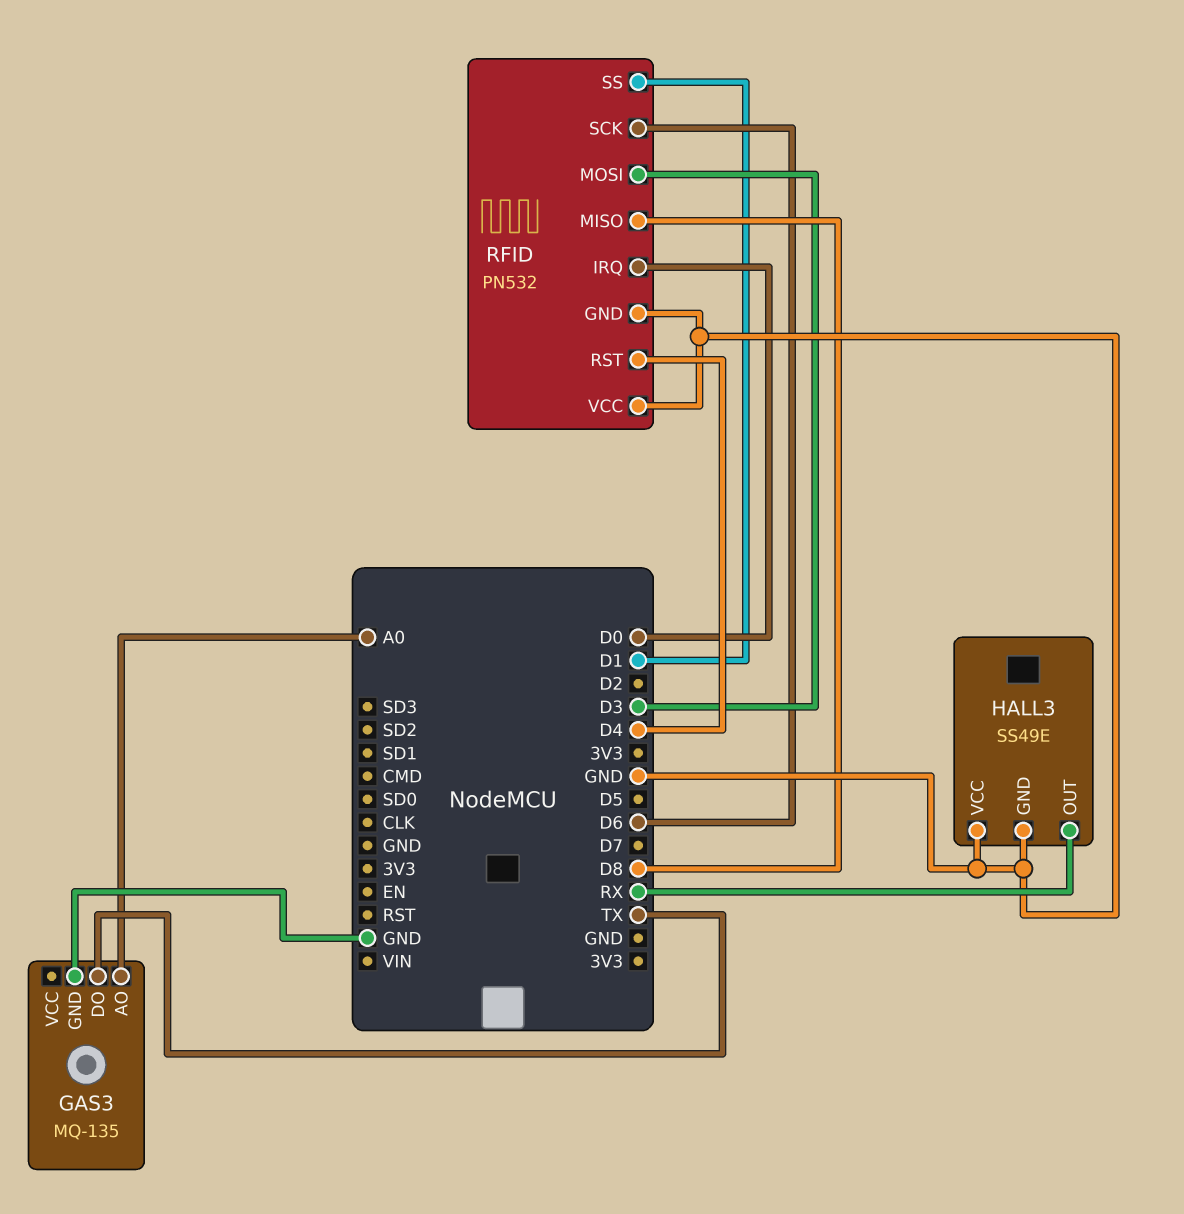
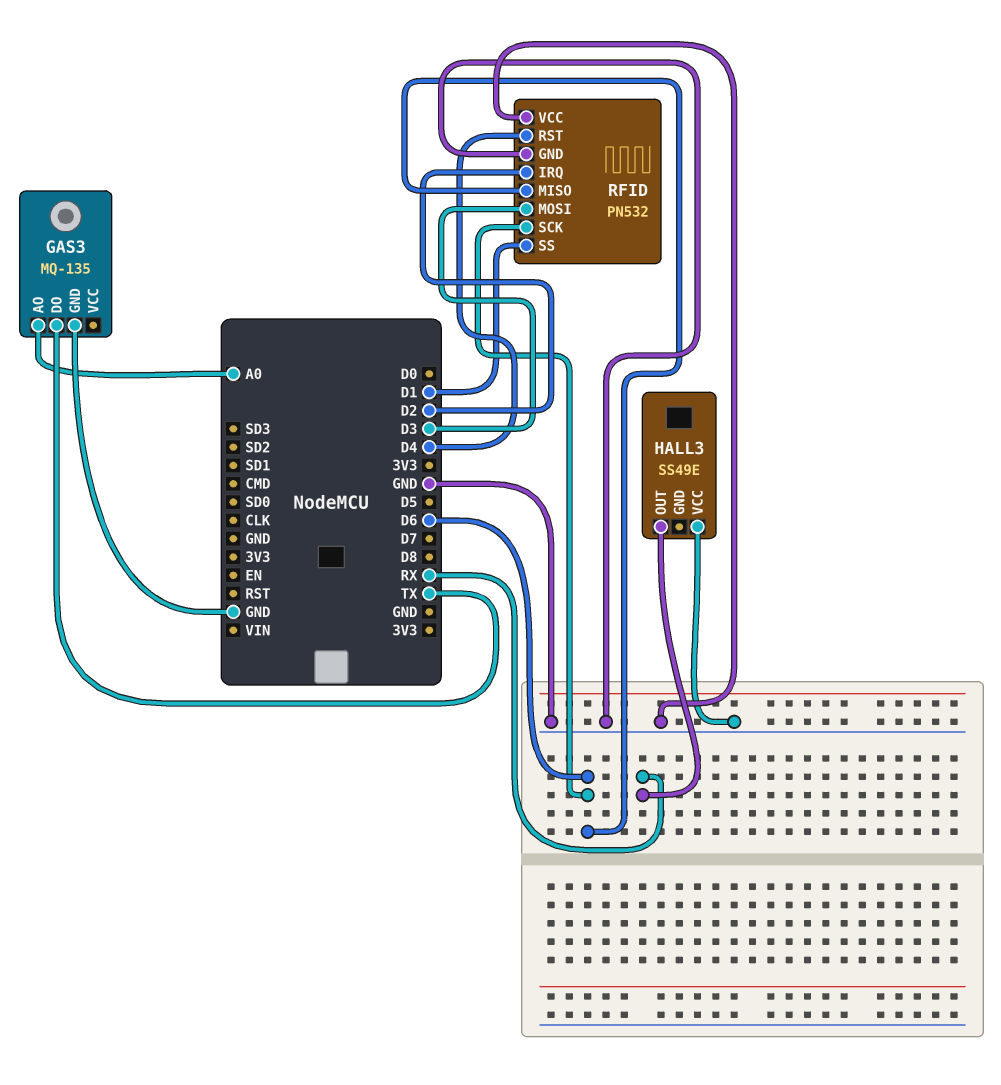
HALL3 pin GND: GND -> none
RFID pin IRQ: D0 -> D2
RFID pin MISO: D8 -> D6

